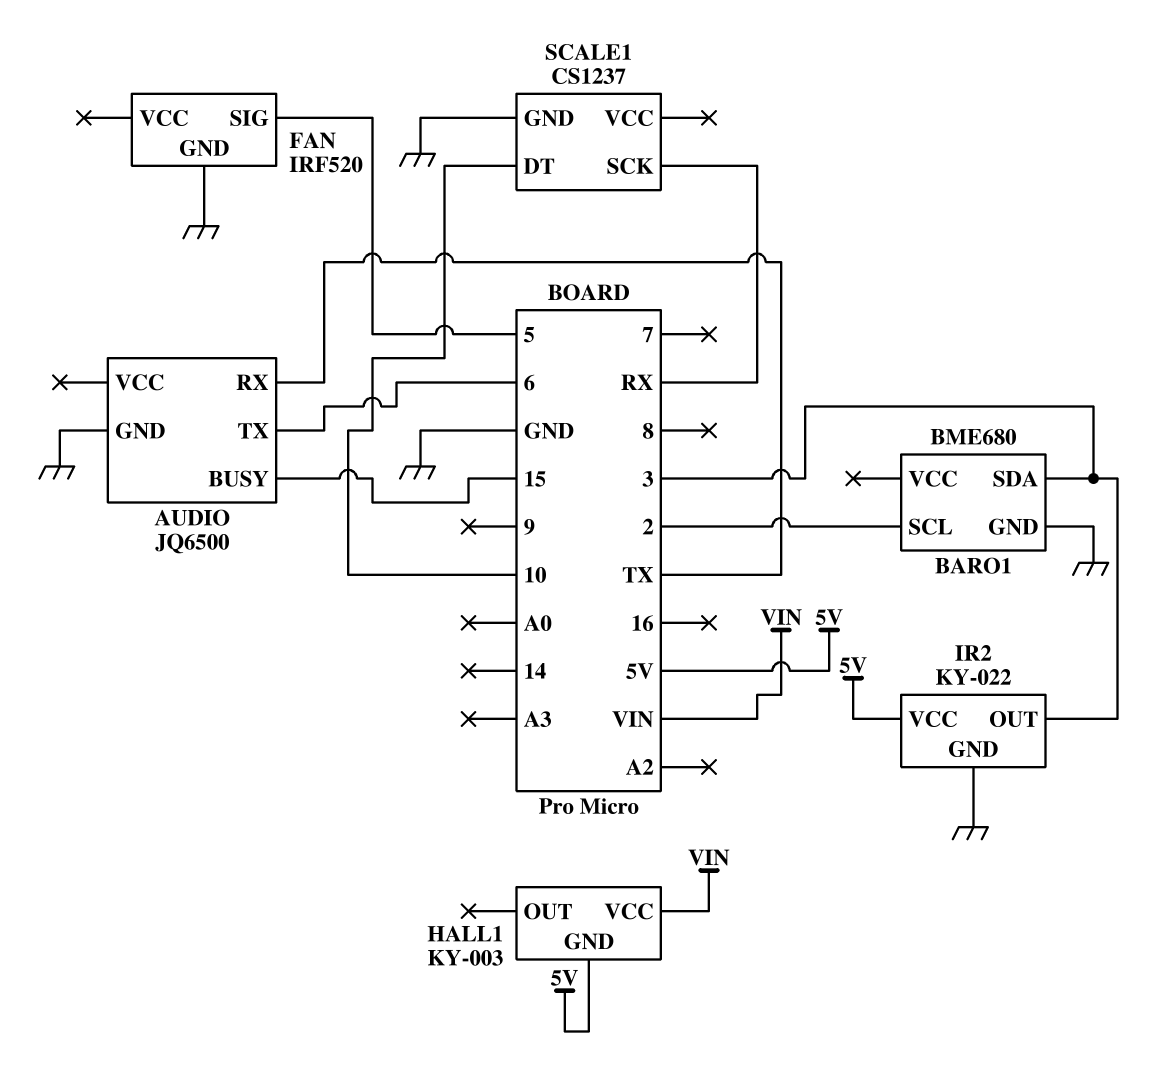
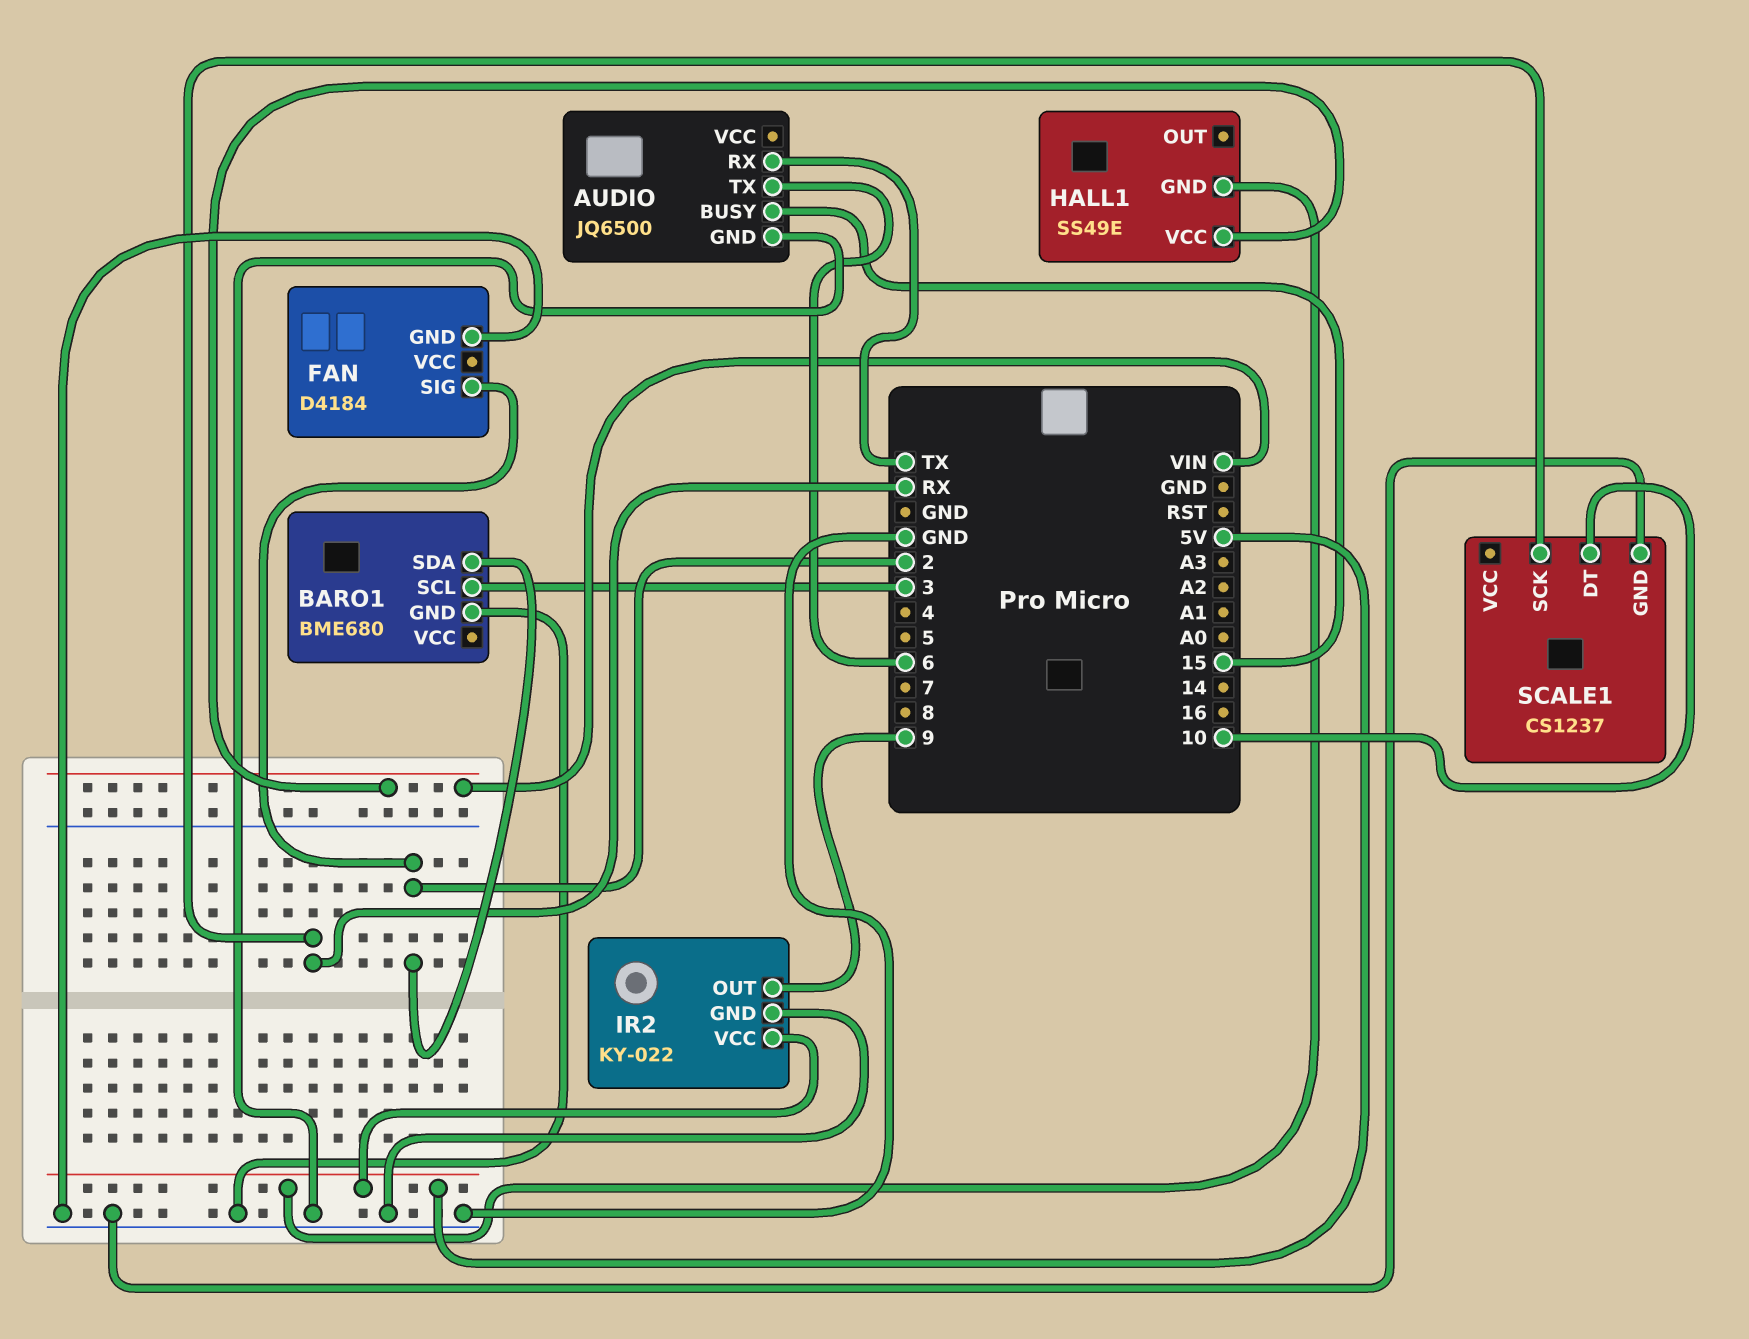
BARO1 pin SCL: 2 -> 3
BARO1 pin SDA: 3 -> 2
FAN: IRF520 -> D4184
FAN pin SIG: 5 -> 2
HALL1: KY-003 -> SS49E
IR2 pin OUT: 3 -> 9

